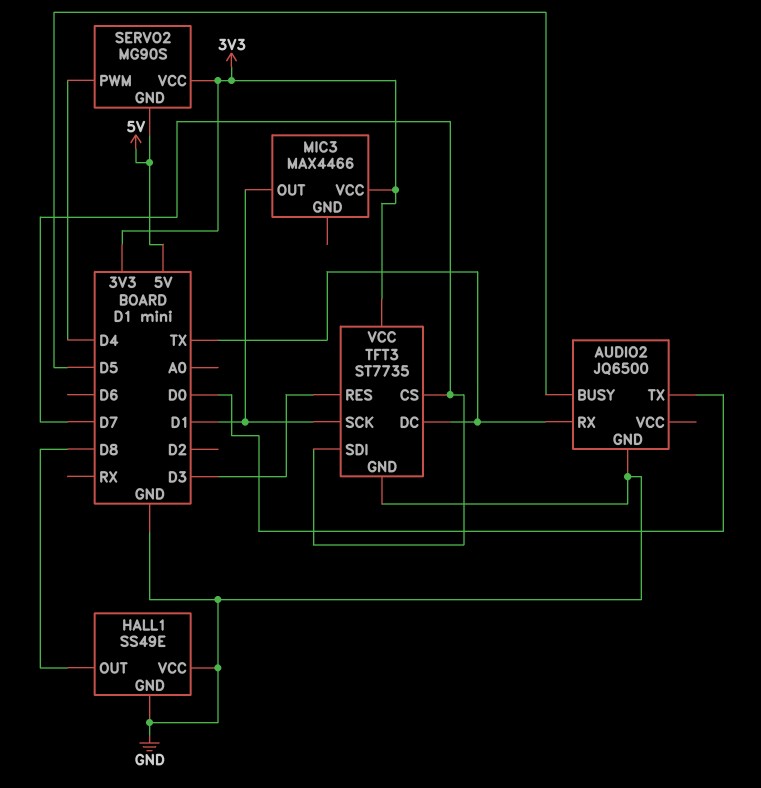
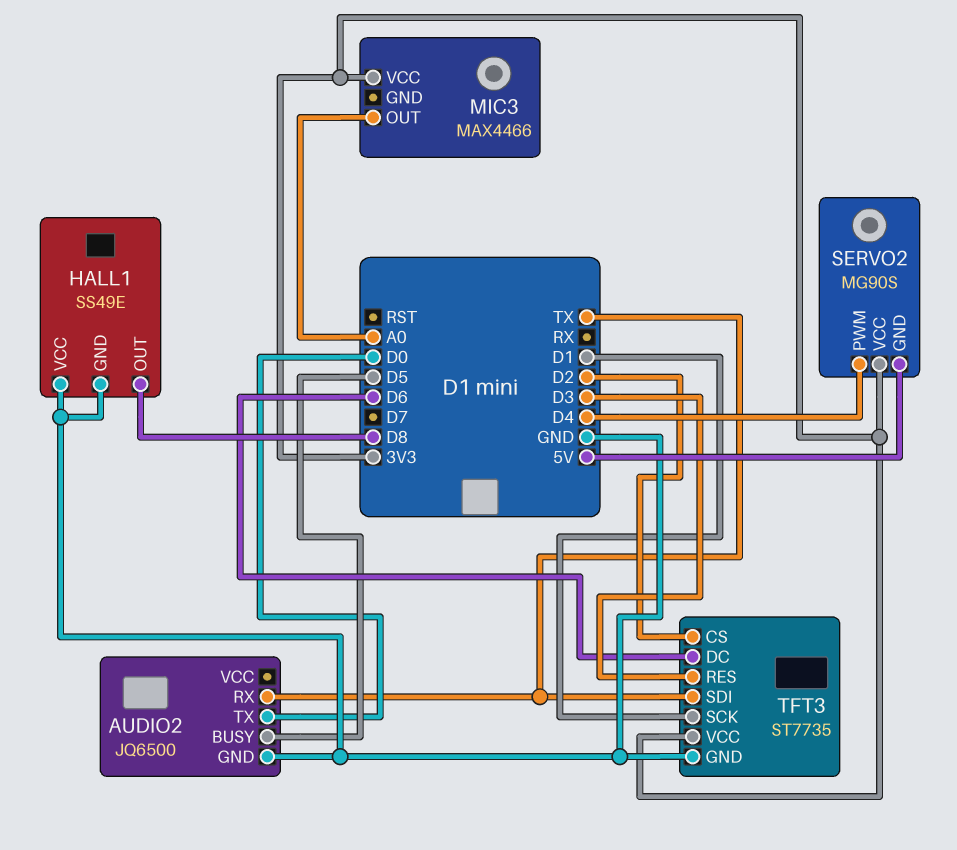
MIC3 pin OUT: D1 -> A0
TFT3 pin CS: D7 -> D2
TFT3 pin DC: TX -> D6
TFT3 pin SDI: D7 -> TX

